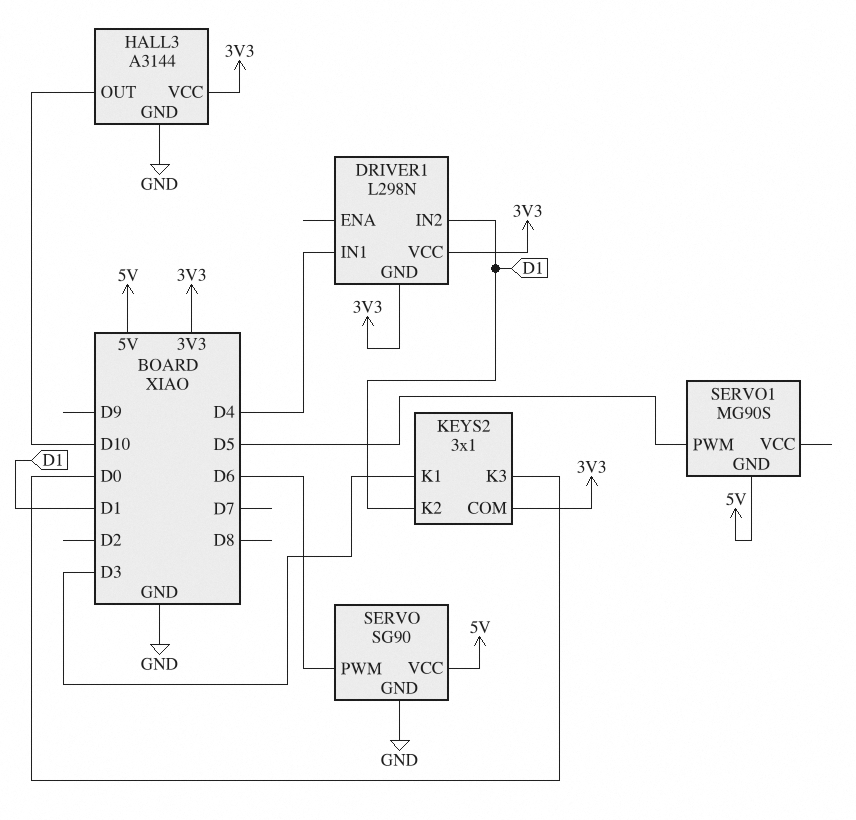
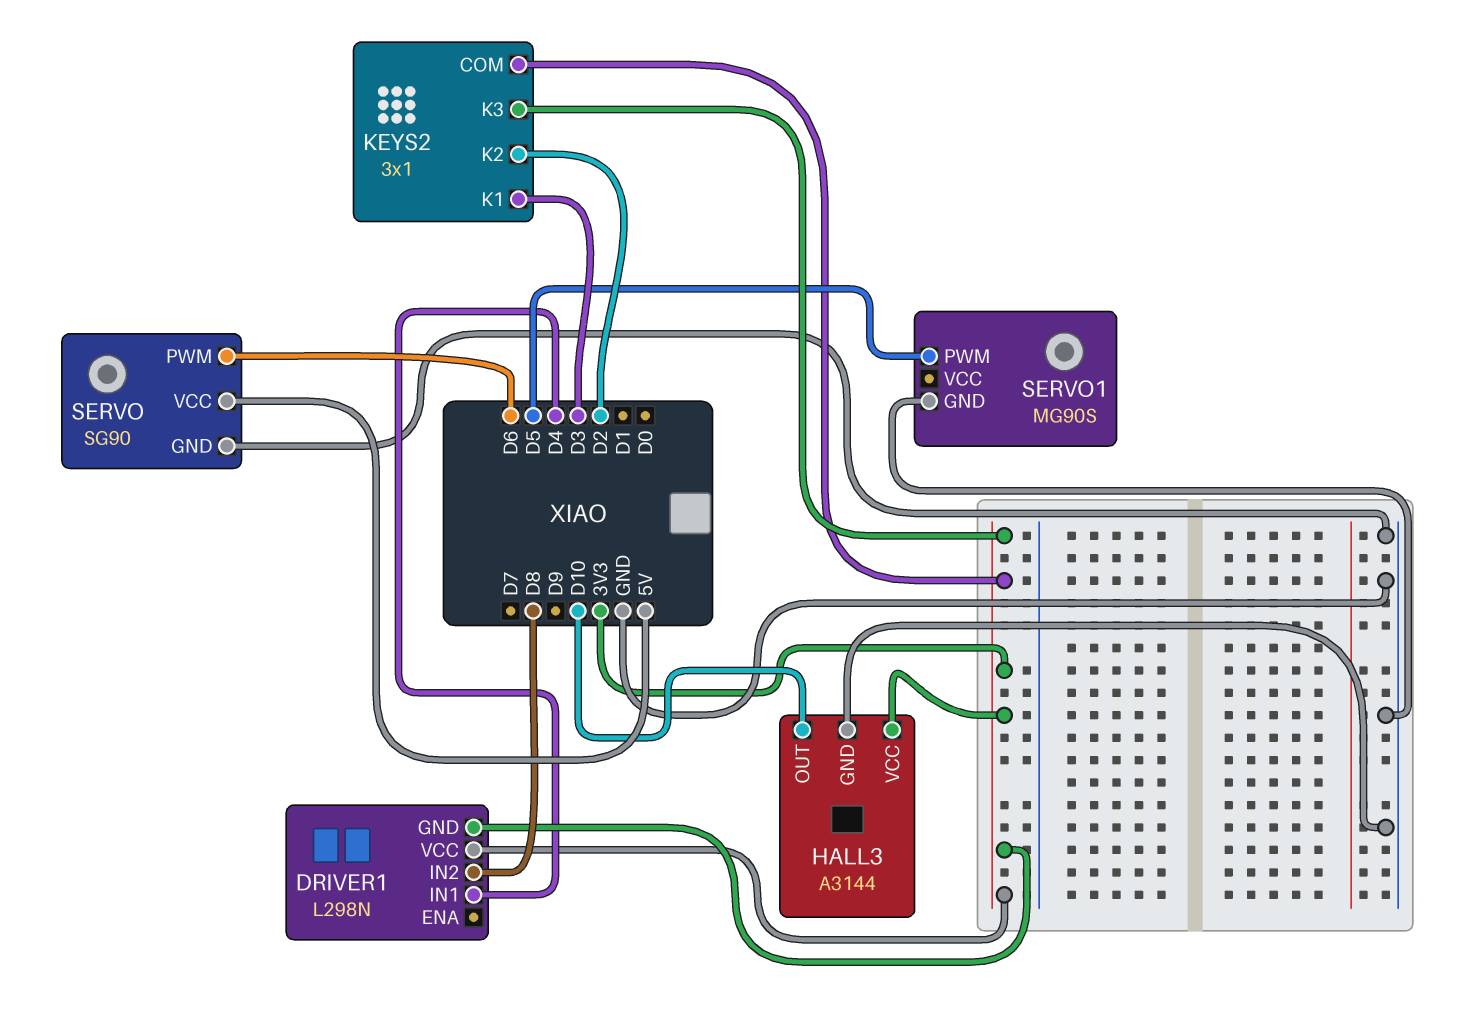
DRIVER1 pin IN2: D1 -> D8
KEYS2 pin K2: D1 -> D2
KEYS2 pin K3: D0 -> 3V3
SERVO1 pin GND: 5V -> GND

